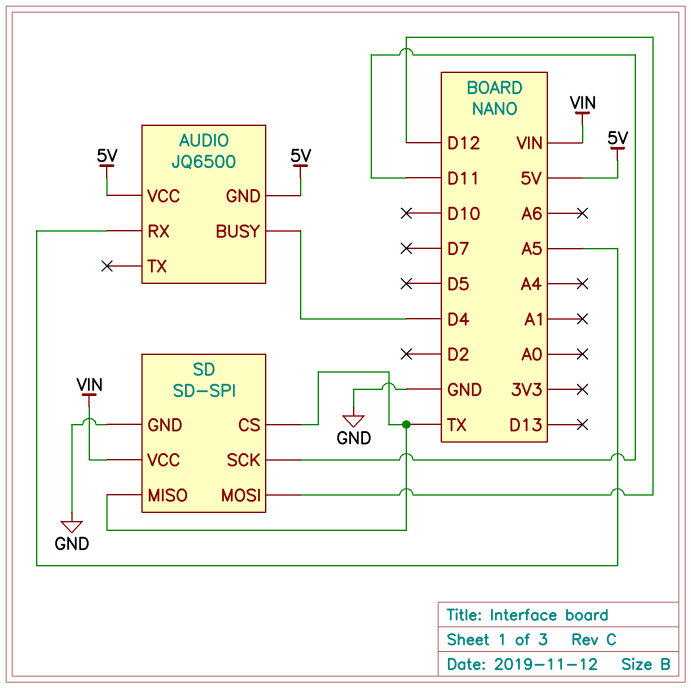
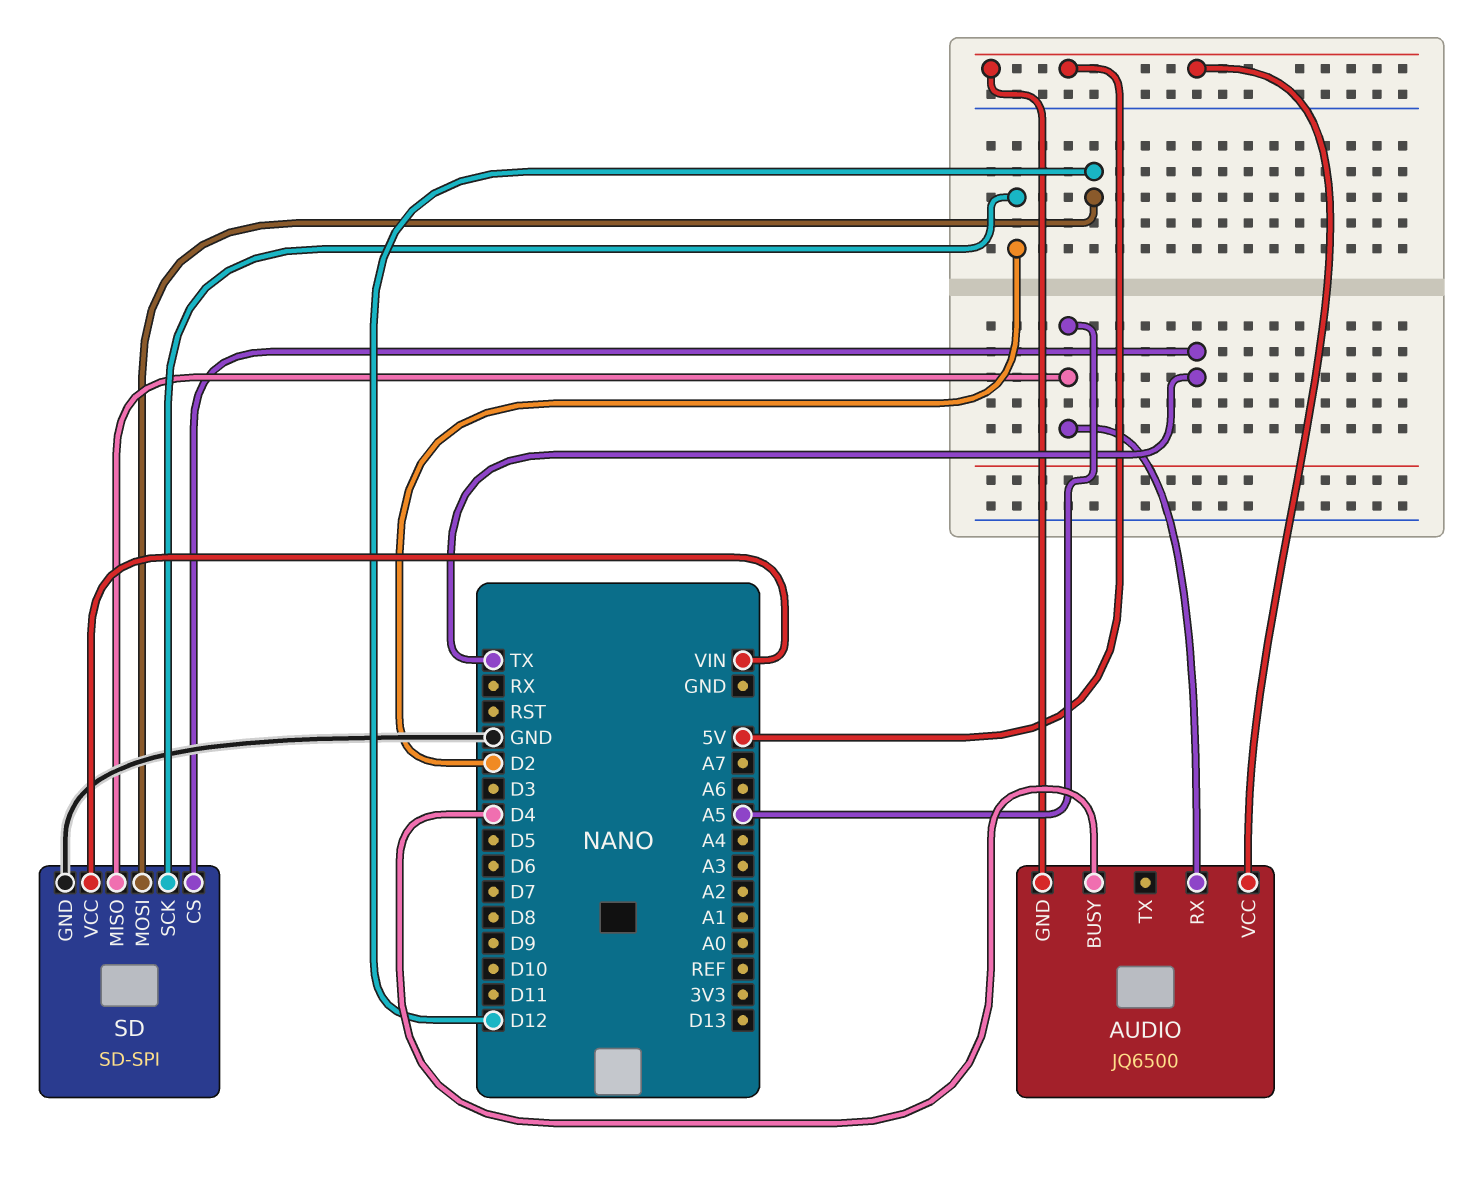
SD pin MISO: TX -> A5
SD pin SCK: D11 -> D2

